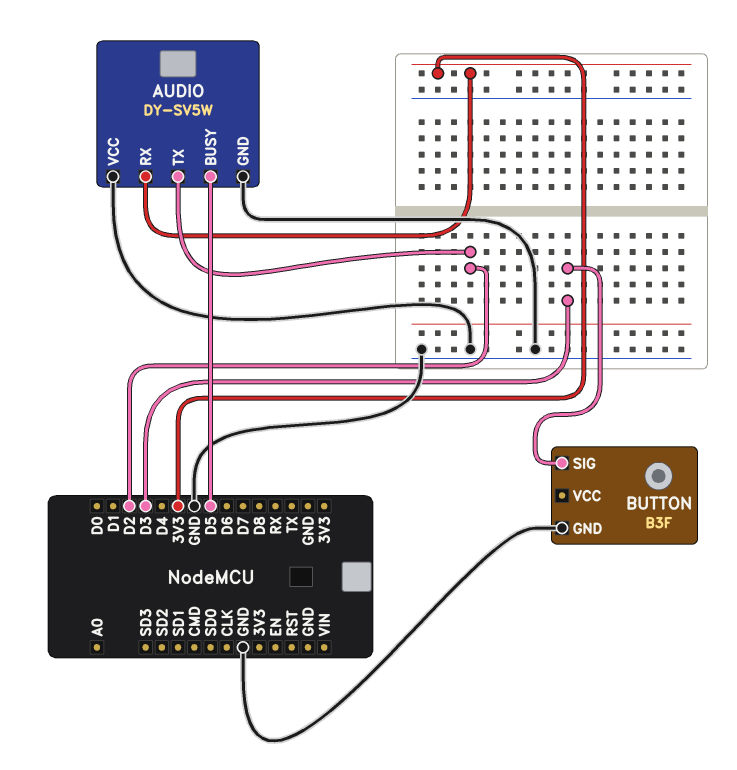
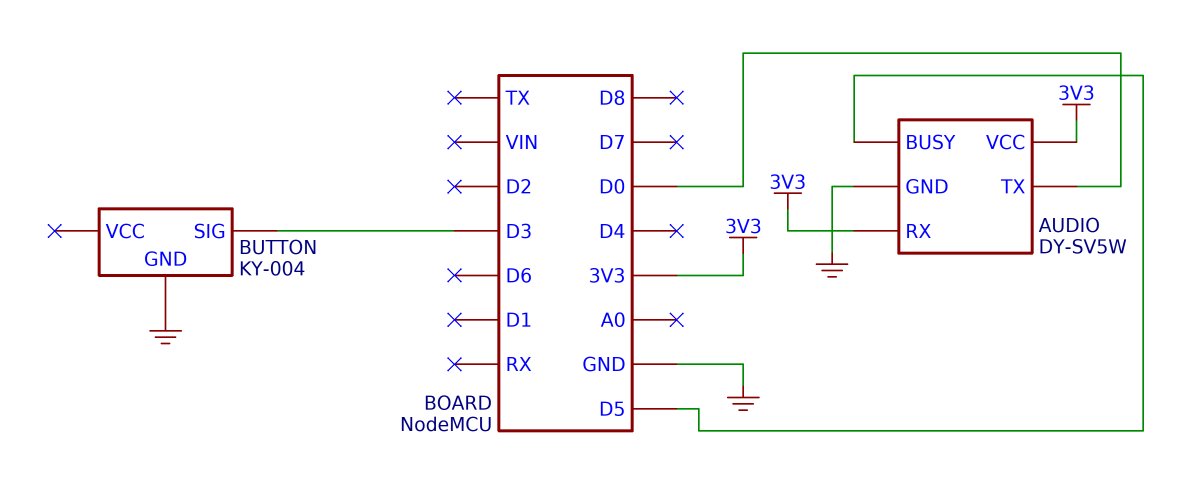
AUDIO pin TX: D2 -> D0
AUDIO pin VCC: GND -> 3V3
BUTTON: B3F -> KY-004

